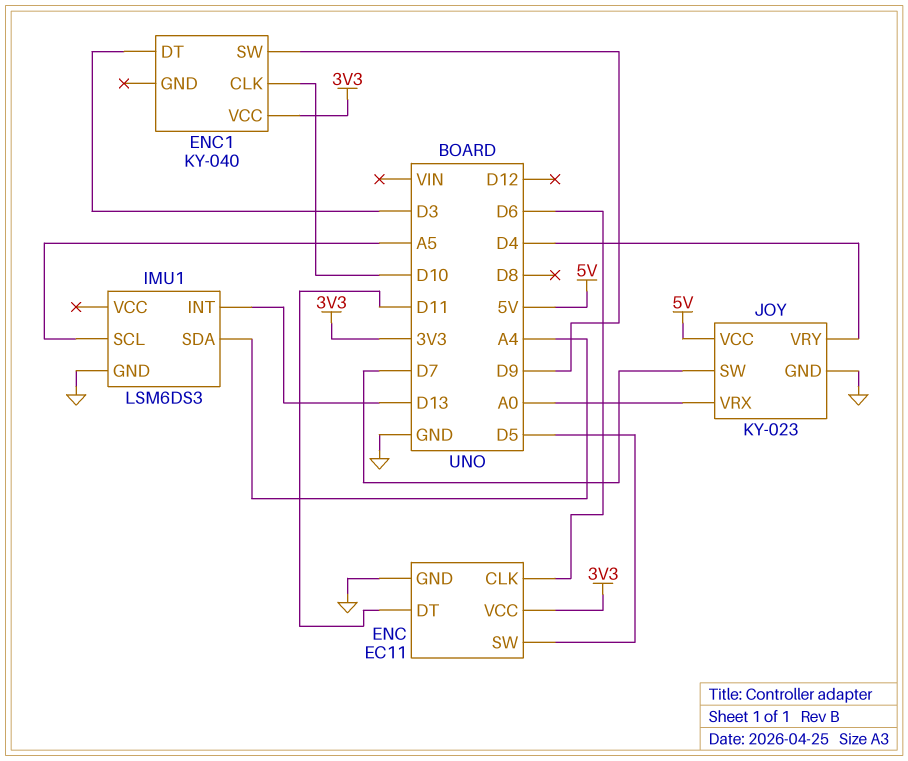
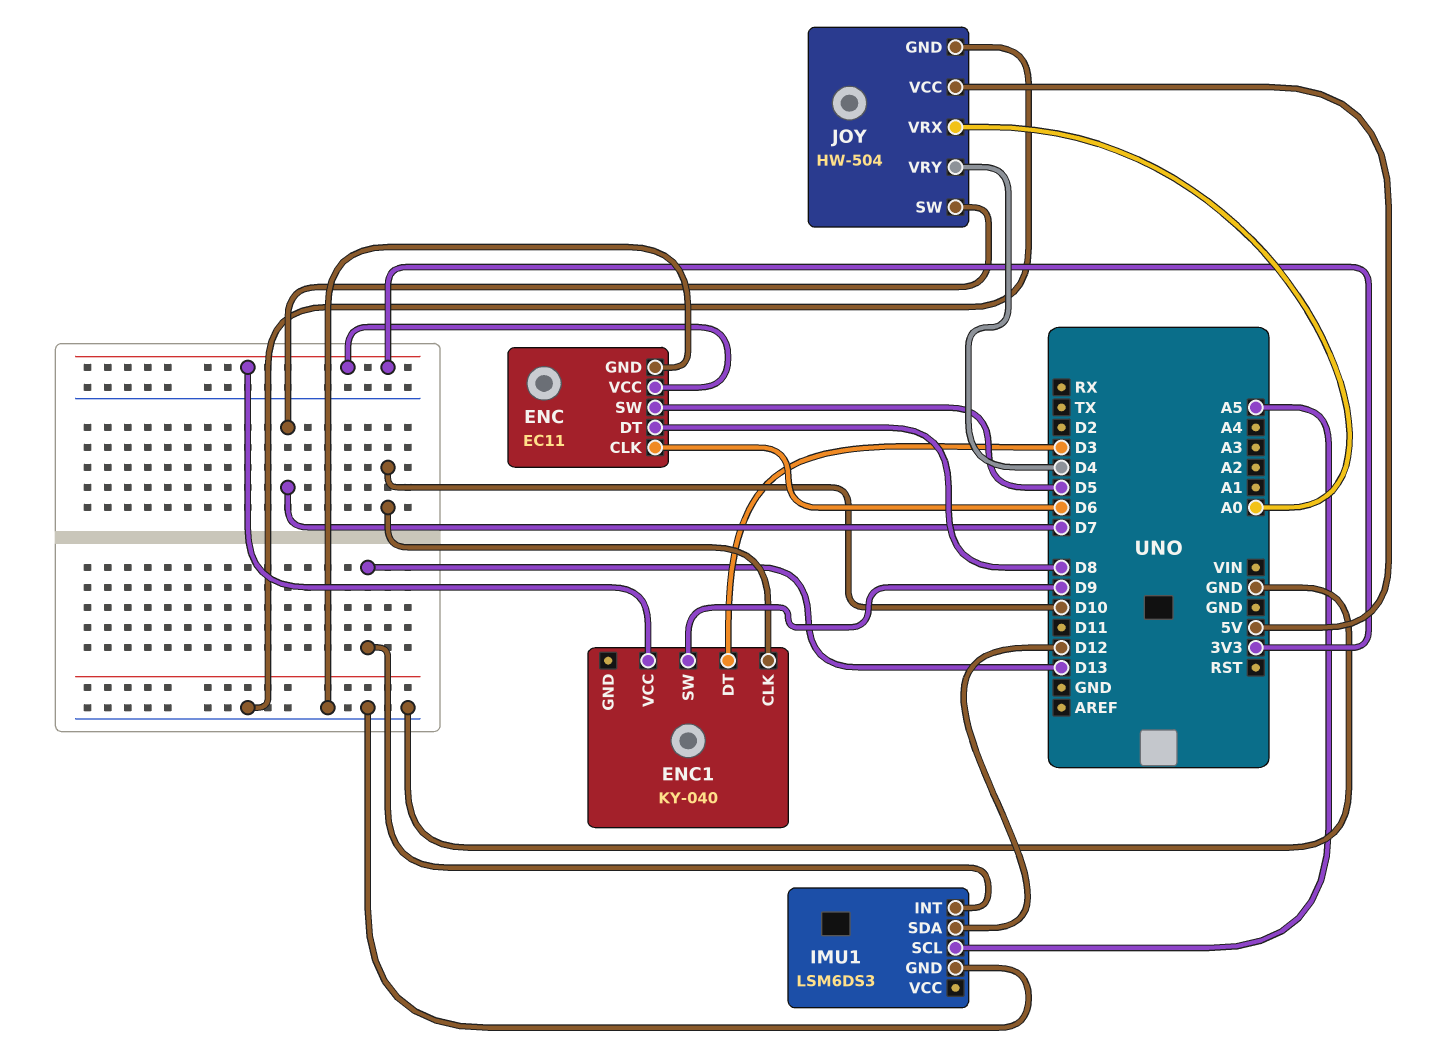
ENC pin DT: D11 -> D8
IMU1 pin SDA: A4 -> D12
JOY: KY-023 -> HW-504

